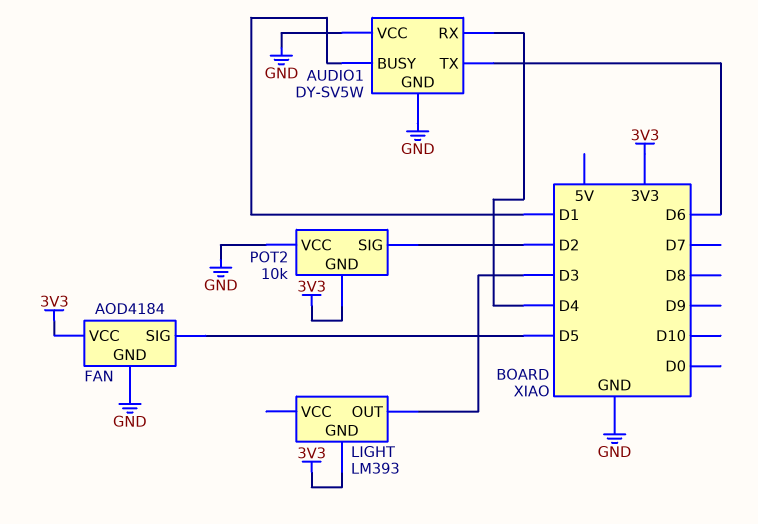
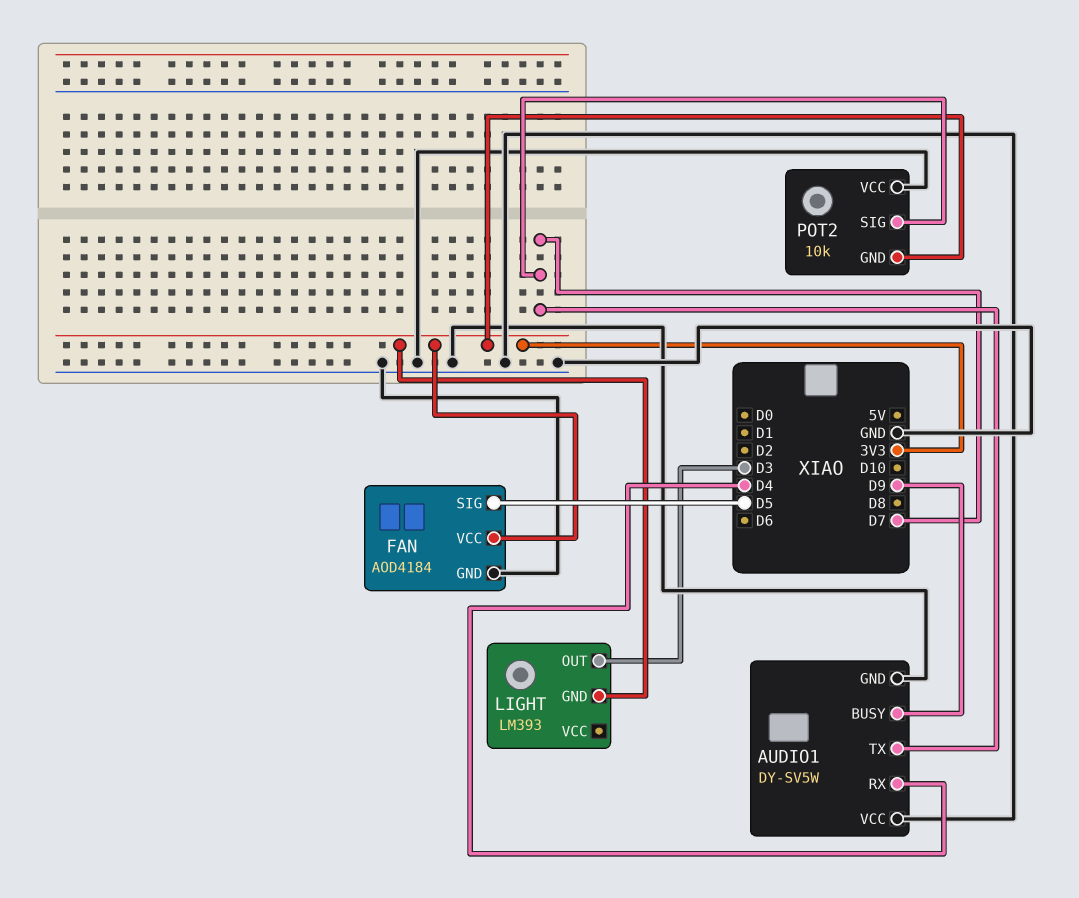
AUDIO1 pin BUSY: D1 -> D9
AUDIO1 pin TX: D6 -> D7
POT2 pin SIG: D2 -> D7

